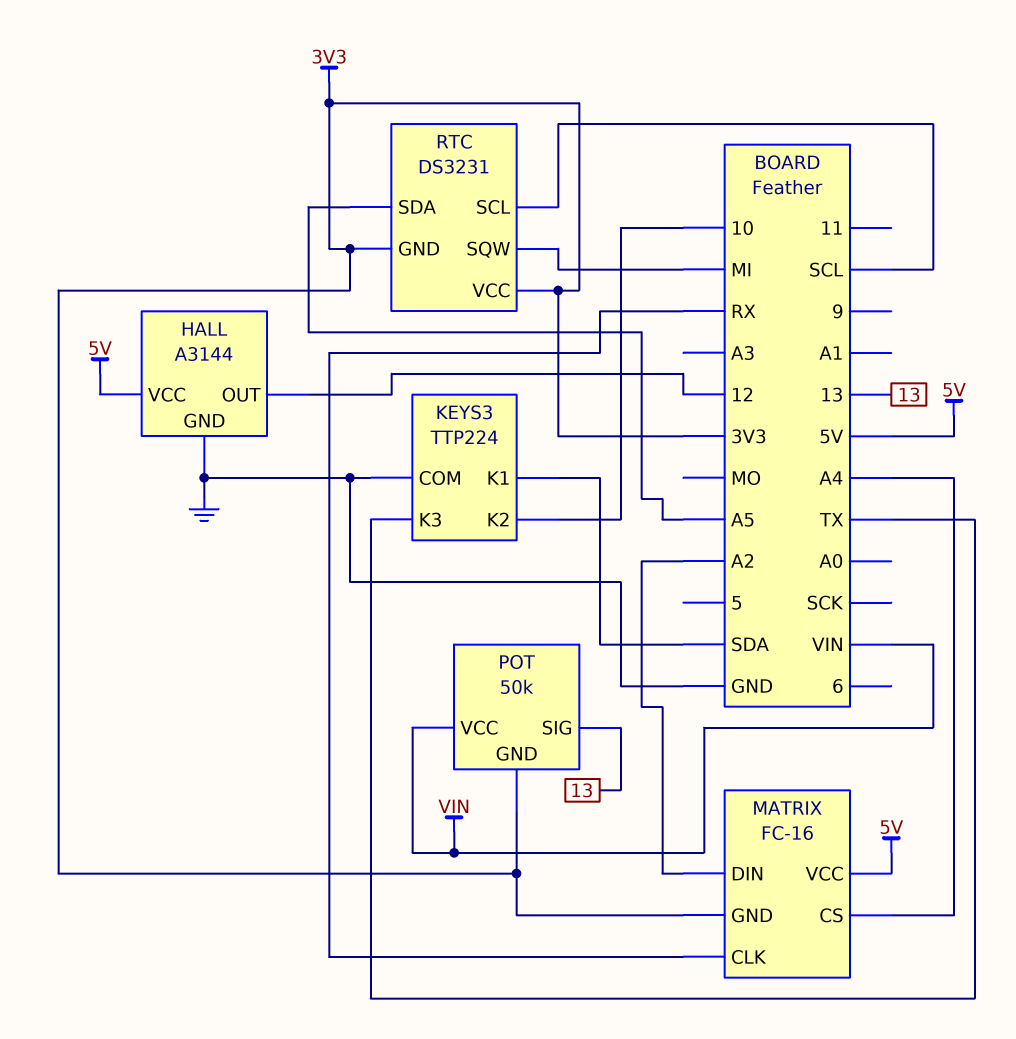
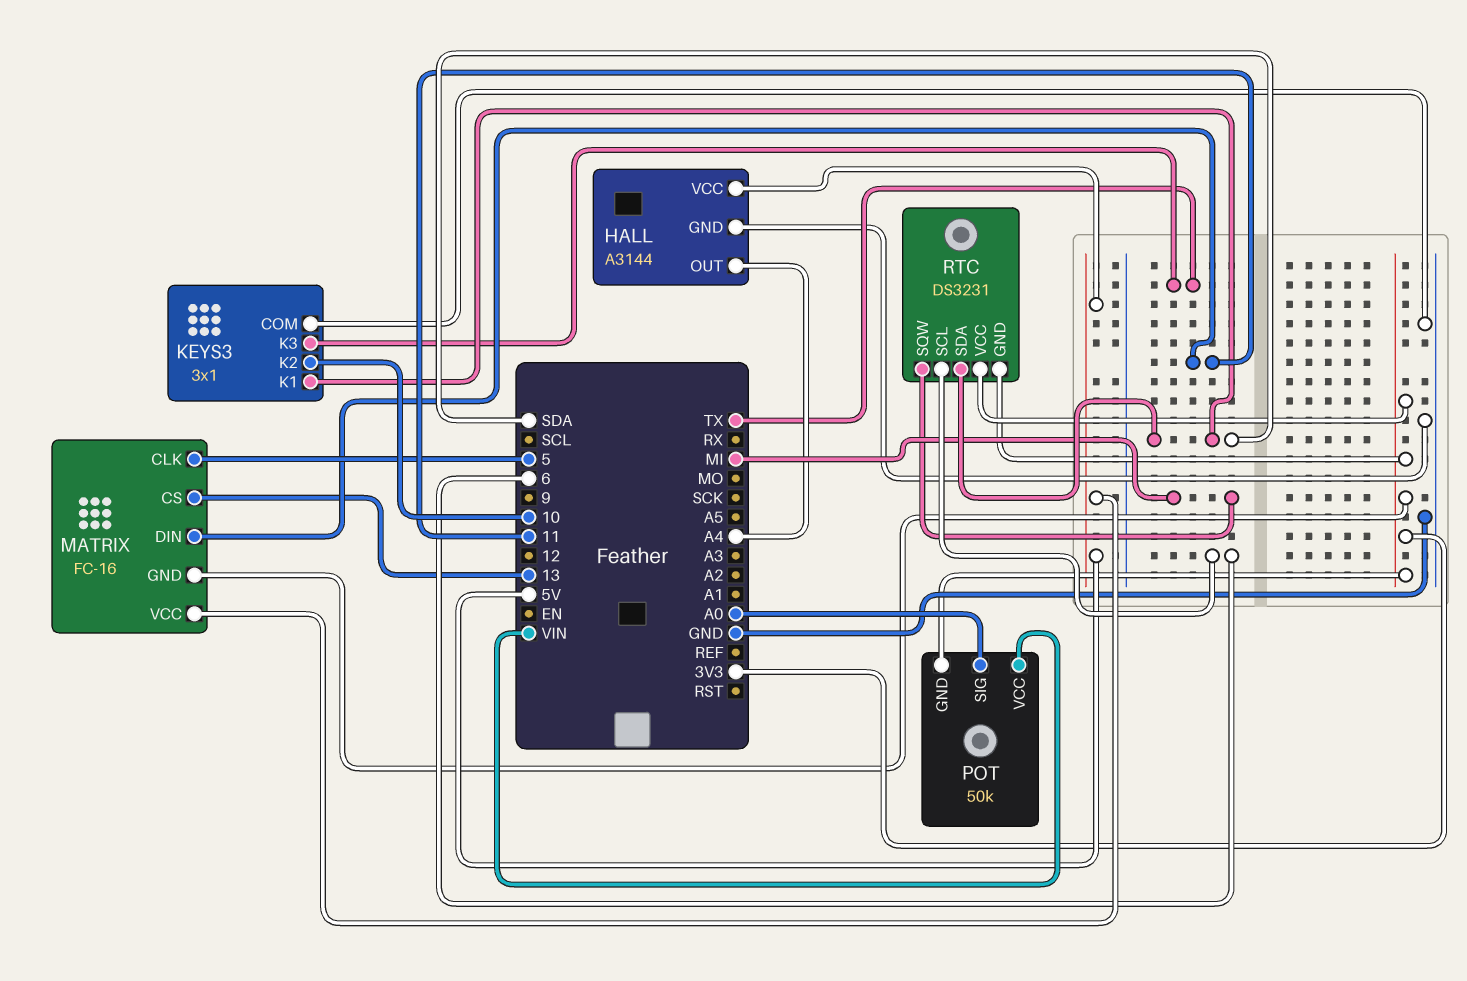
HALL pin OUT: 12 -> A4
KEYS3: TTP224 -> 3x1
MATRIX pin CLK: RX -> 5
MATRIX pin CS: A4 -> 13
MATRIX pin DIN: A2 -> 11
POT pin SIG: 13 -> A0
RTC pin SCL: SCL -> 6
RTC pin SDA: A5 -> SDA

